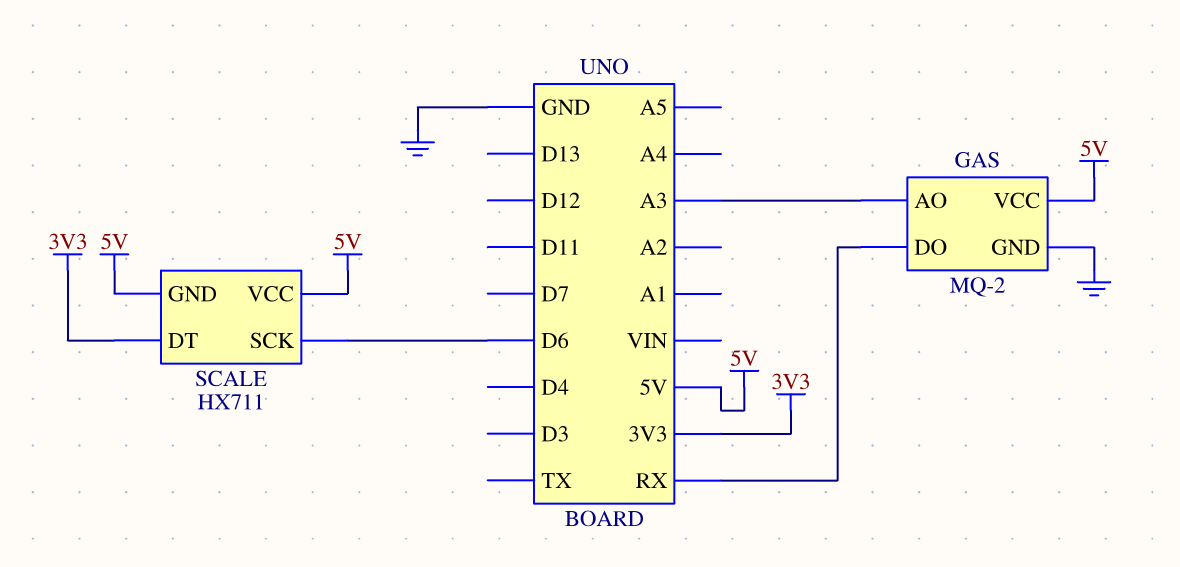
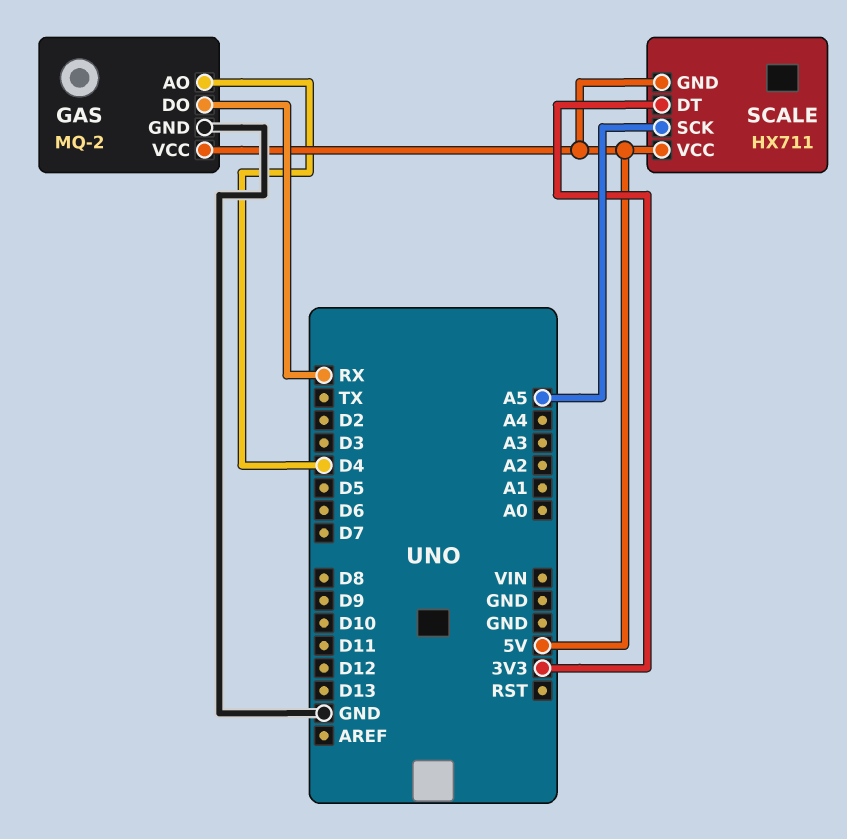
GAS pin AO: A3 -> D4
SCALE pin SCK: D6 -> A5

